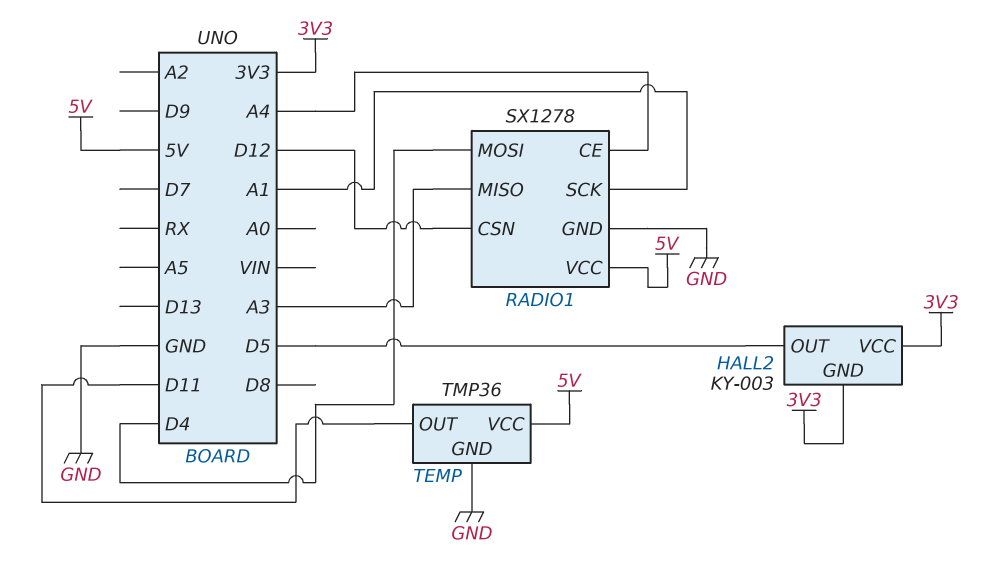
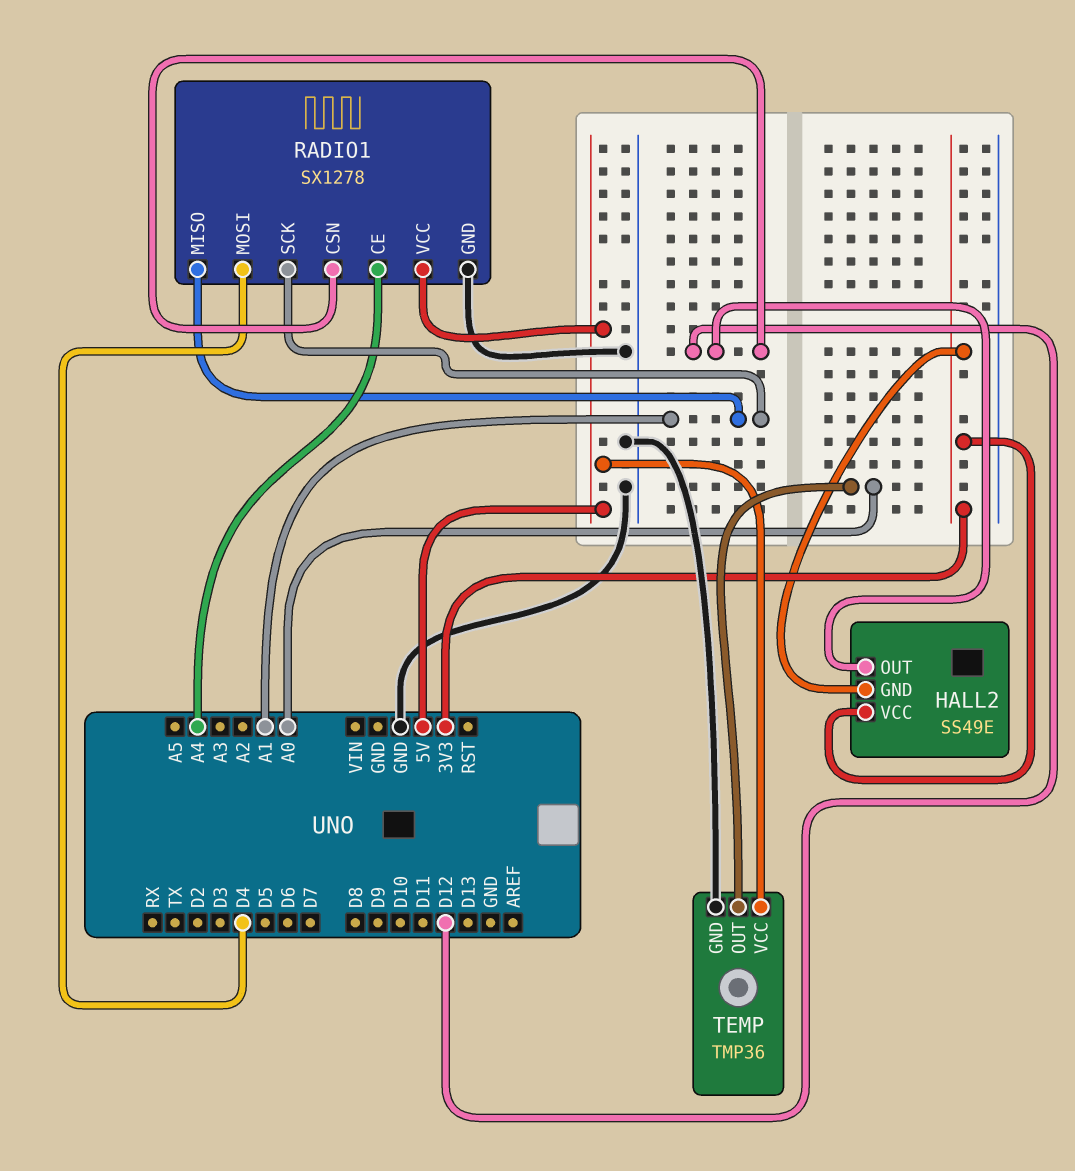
HALL2: KY-003 -> SS49E
HALL2 pin OUT: D5 -> D12
RADIO1 pin MISO: A3 -> A1
TEMP pin OUT: D11 -> A0

